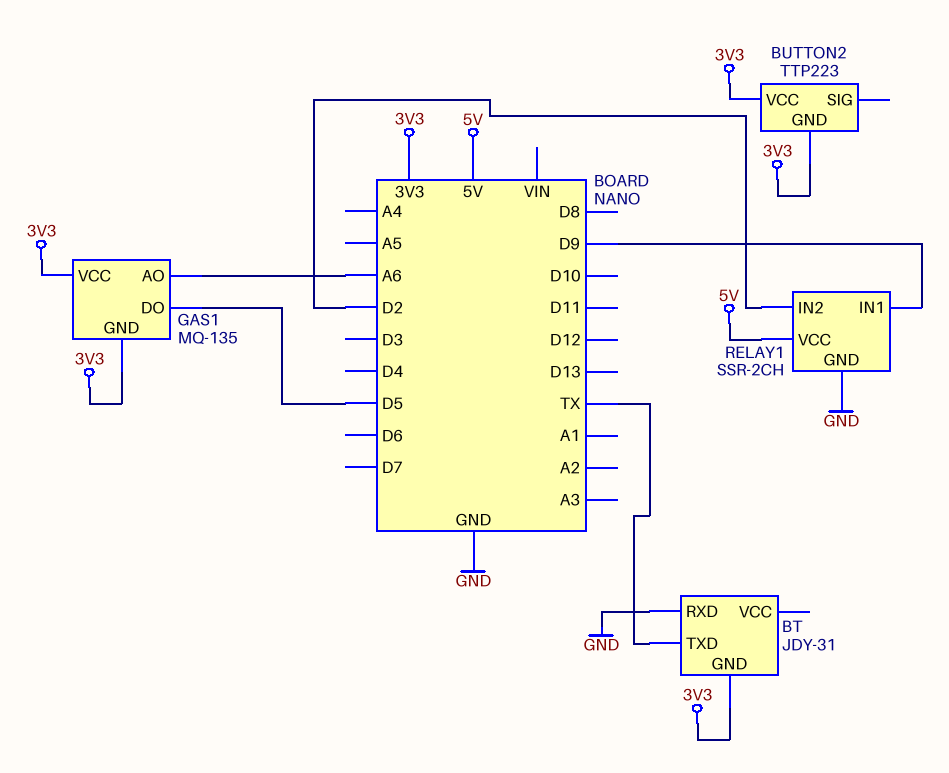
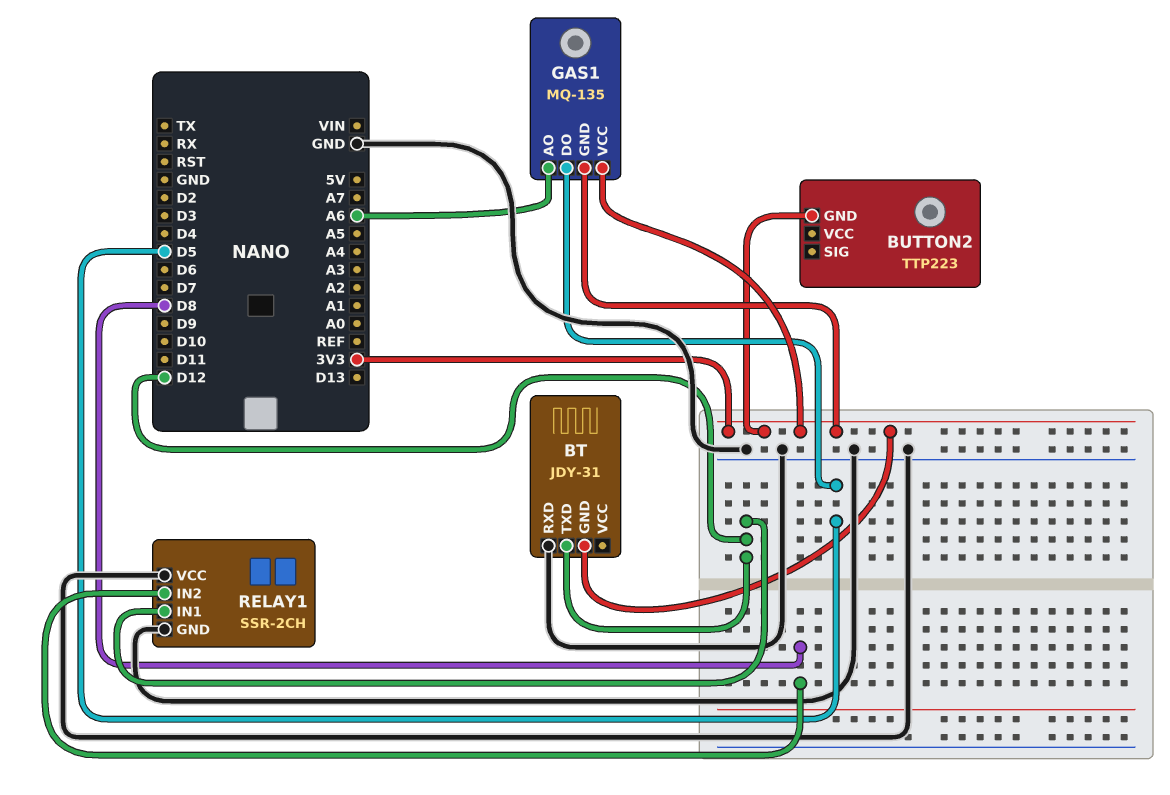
BT pin TXD: TX -> D12
BUTTON2 pin VCC: 3V3 -> none
RELAY1 pin IN1: D9 -> D12
RELAY1 pin IN2: D2 -> D8
RELAY1 pin VCC: 5V -> GND

